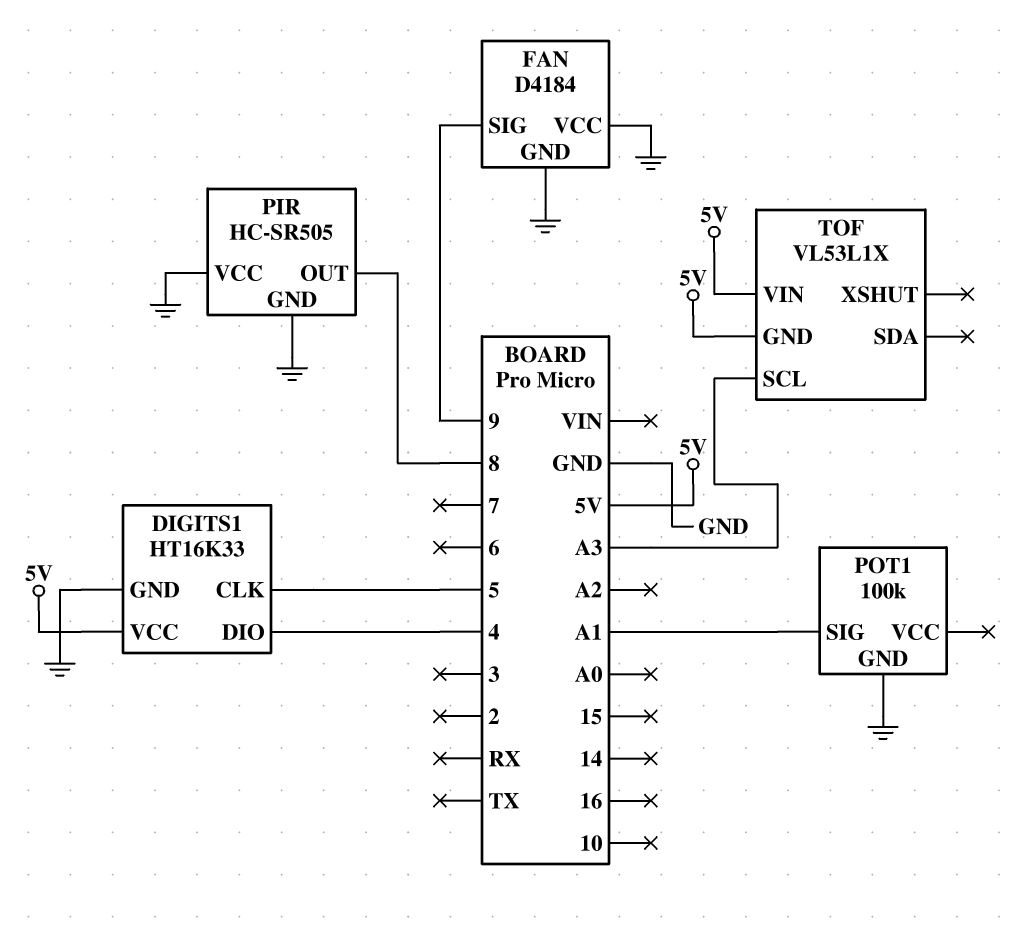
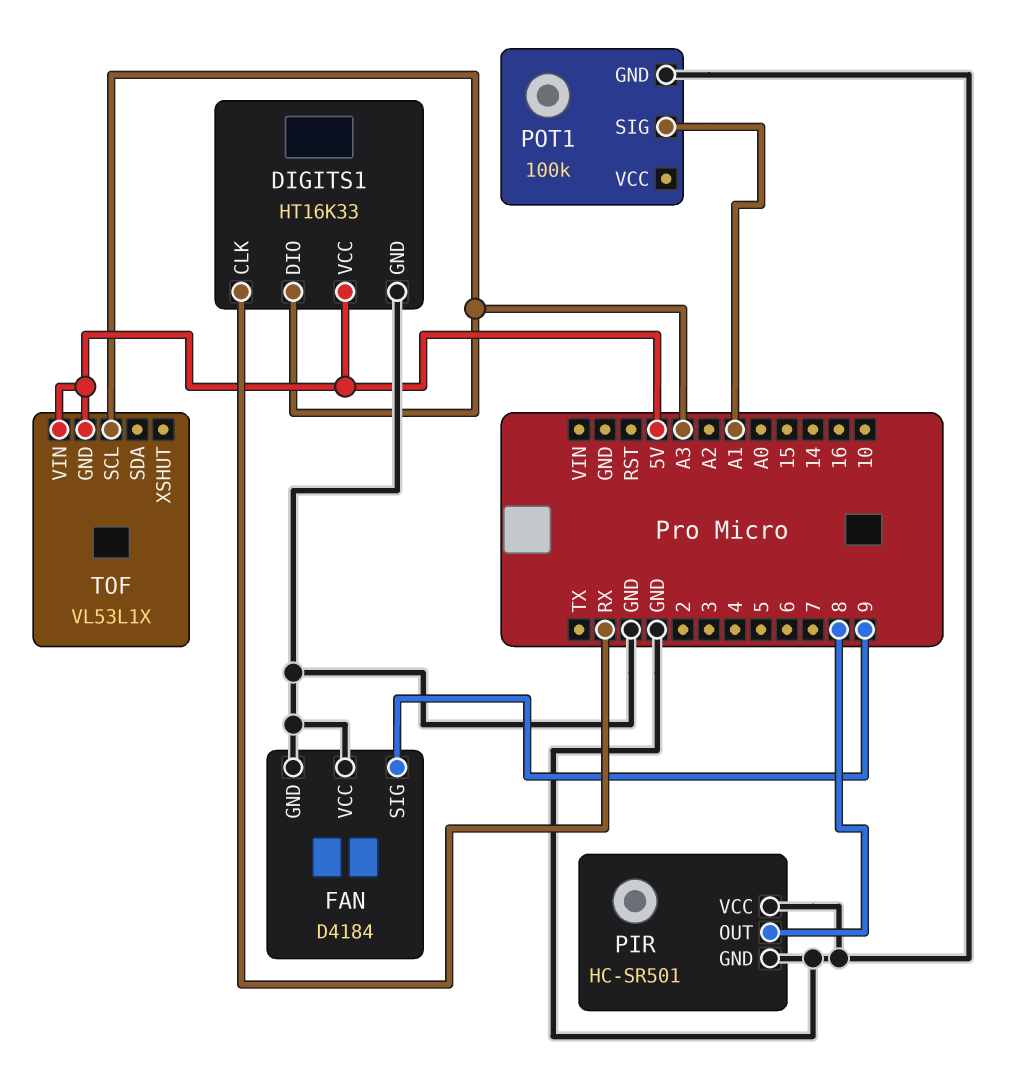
DIGITS1 pin CLK: 5 -> RX
DIGITS1 pin DIO: 4 -> A3
PIR: HC-SR505 -> HC-SR501

